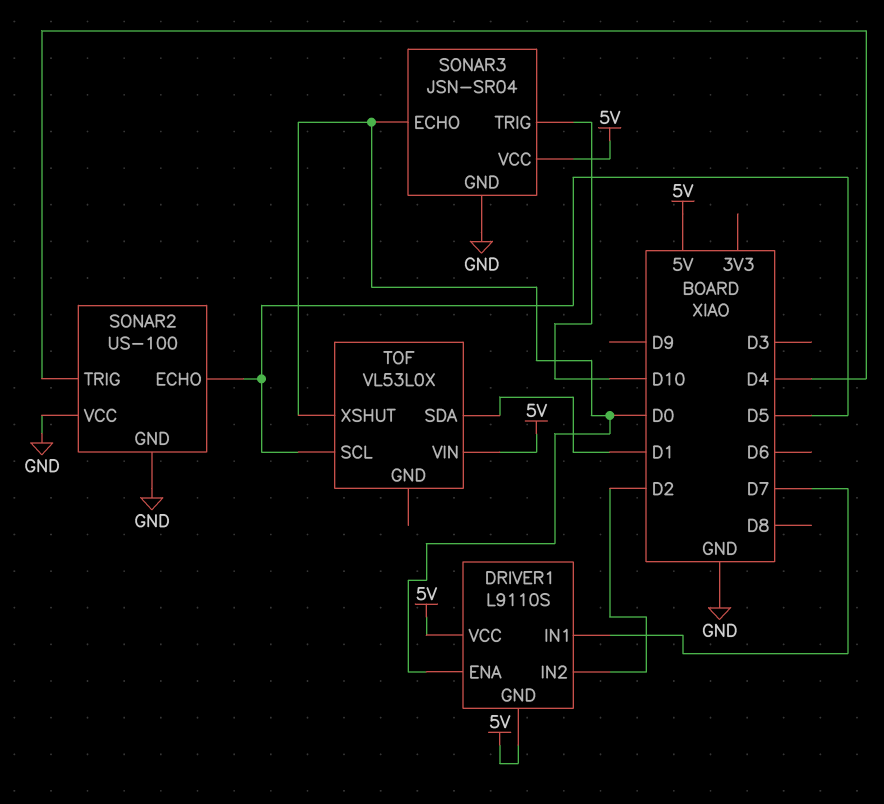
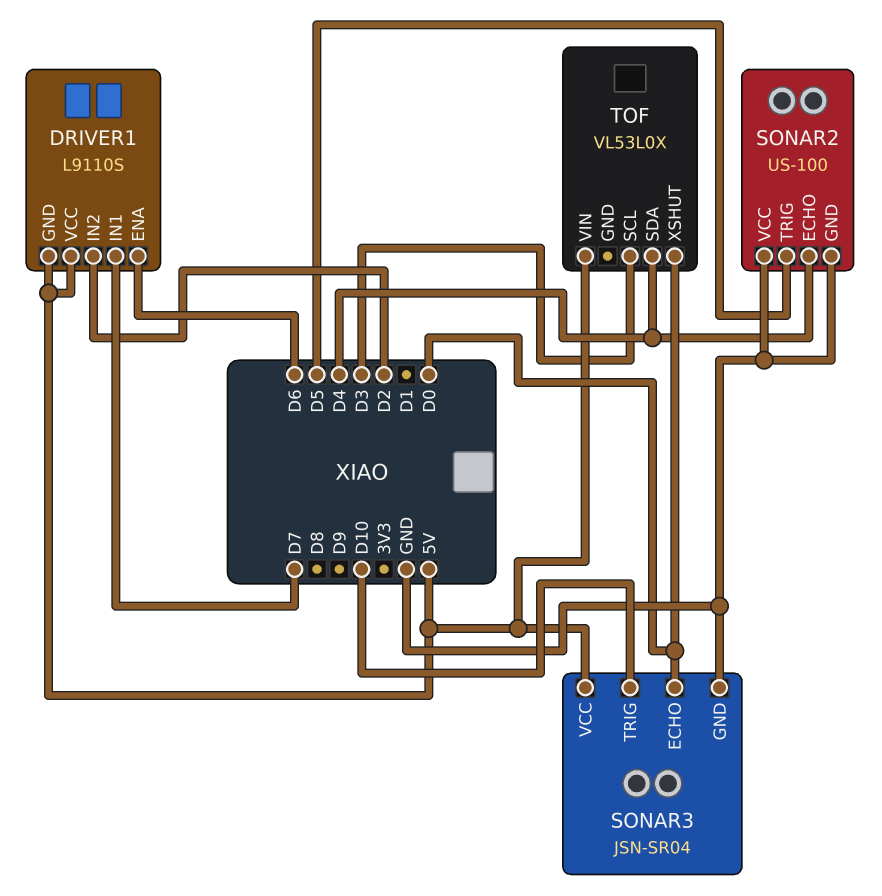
DRIVER1 pin ENA: D0 -> D6
SONAR2 pin ECHO: D5 -> D4
SONAR2 pin TRIG: D4 -> D5
TOF pin SCL: D5 -> D3
TOF pin SDA: D1 -> D4

